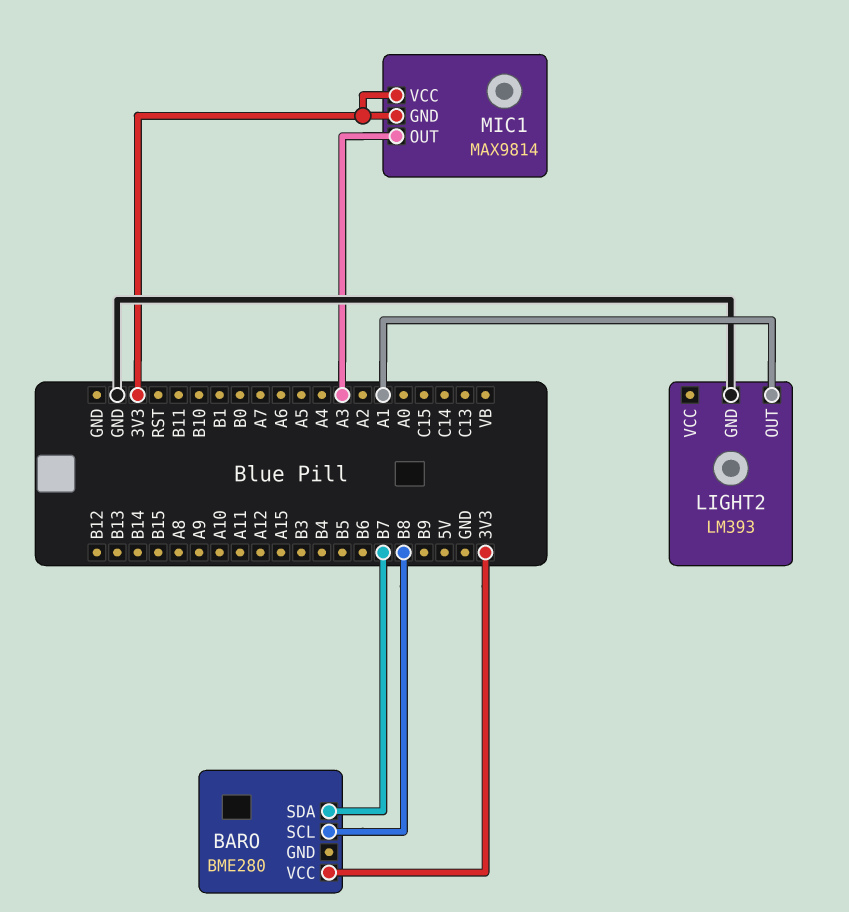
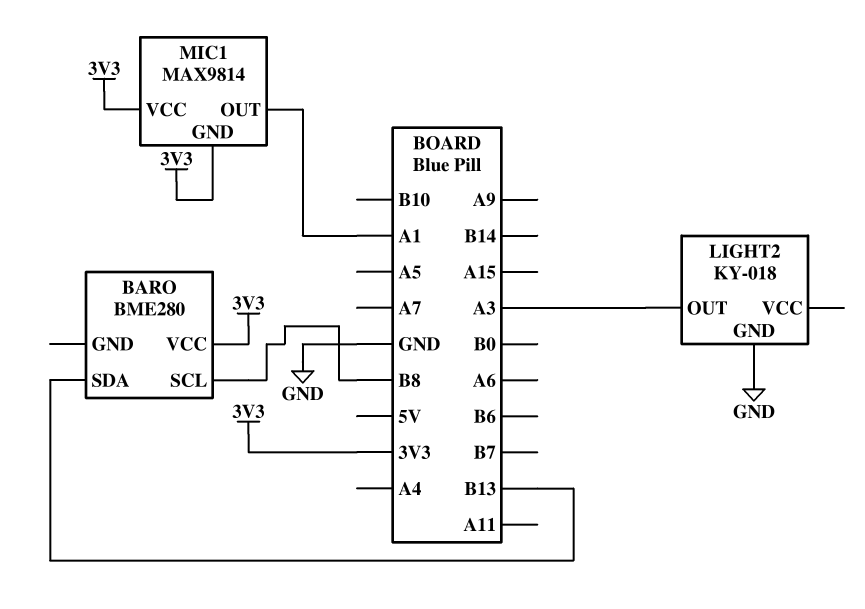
BARO pin SDA: B7 -> B13
LIGHT2: LM393 -> KY-018
LIGHT2 pin OUT: A1 -> A3
MIC1 pin OUT: A3 -> A1

